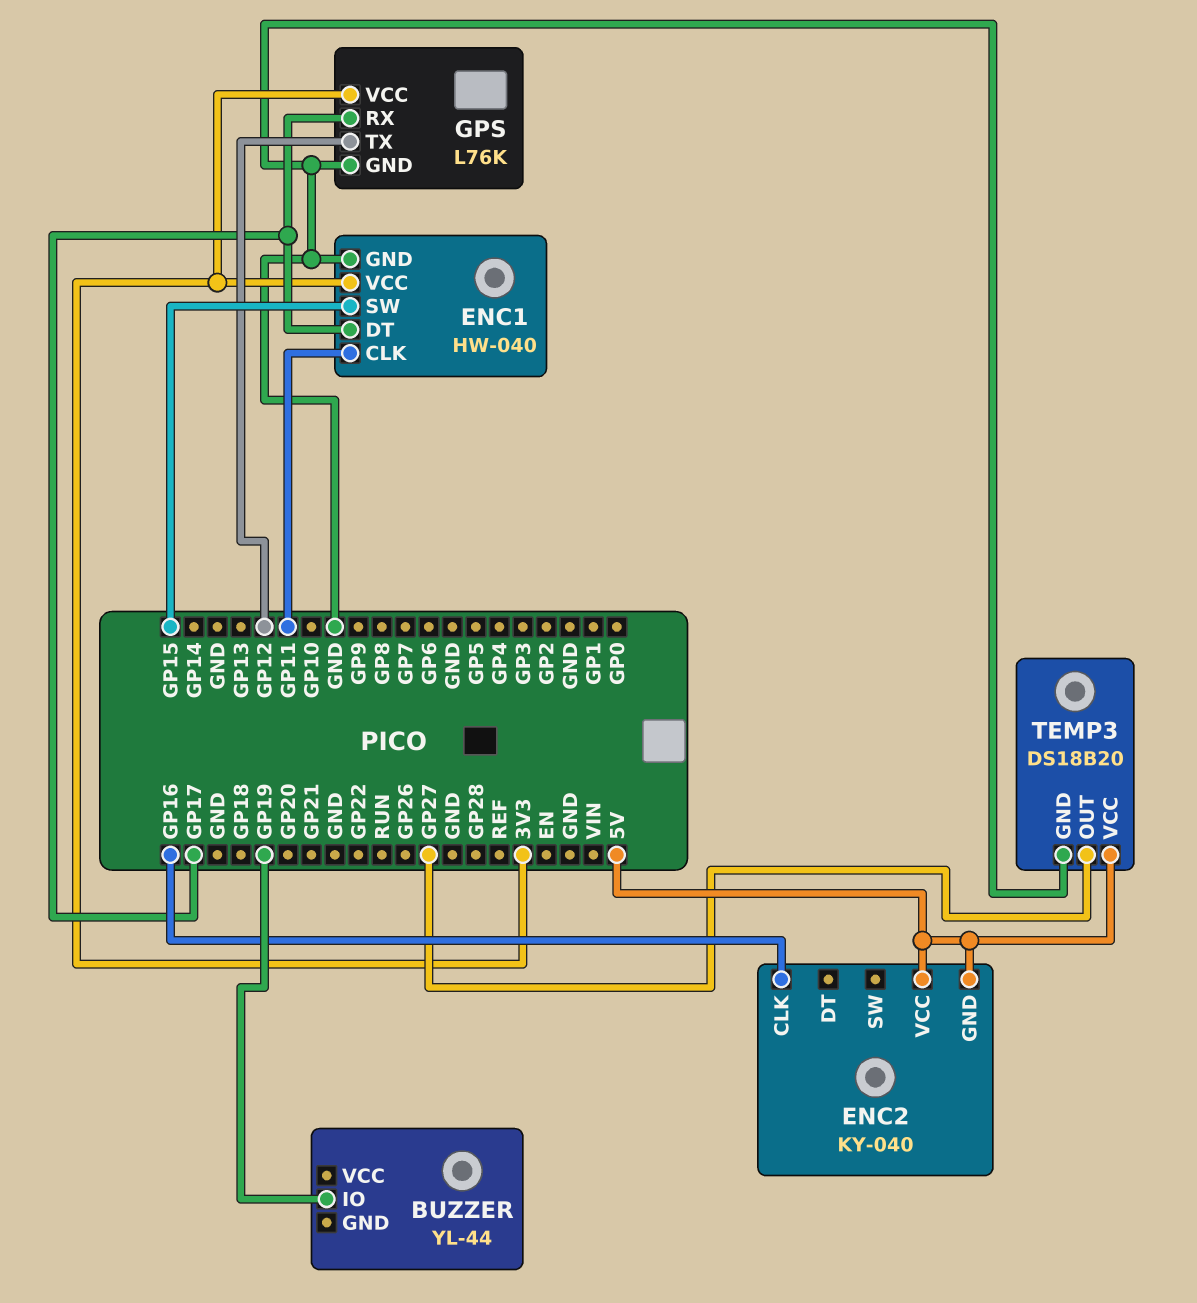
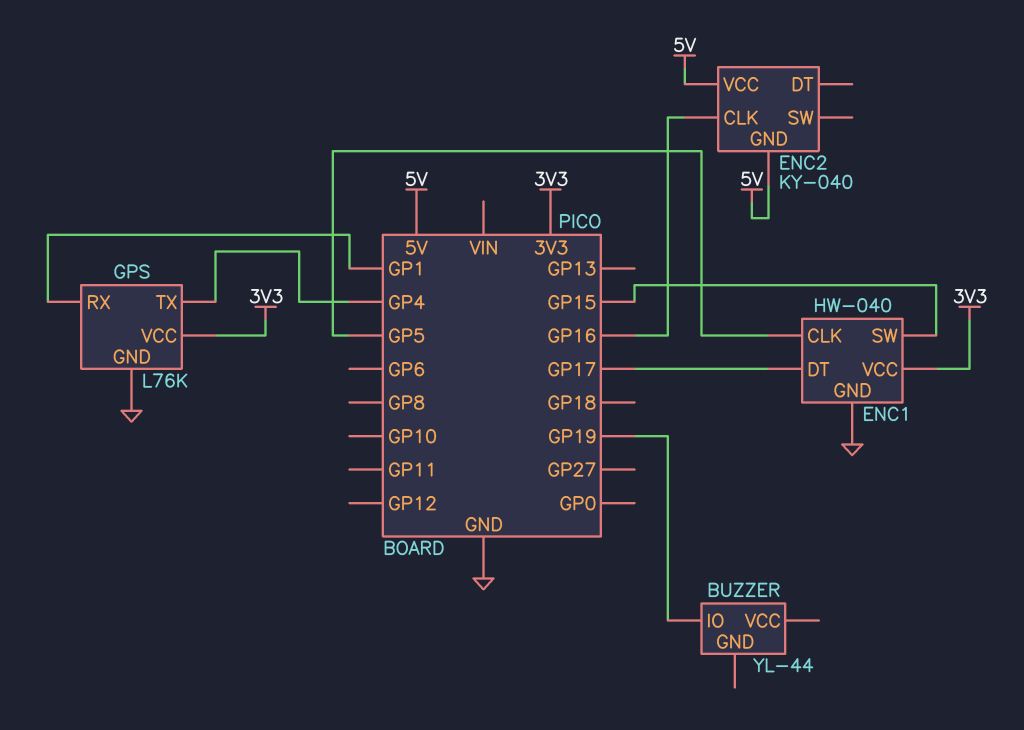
ENC1 pin CLK: GP11 -> GP5
GPS pin RX: GP17 -> GP1
GPS pin TX: GP12 -> GP4
TEMP3: DS18B20 -> none
TEMP3 pin GND: GND -> none
TEMP3 pin OUT: GP27 -> none
TEMP3 pin VCC: 5V -> none

